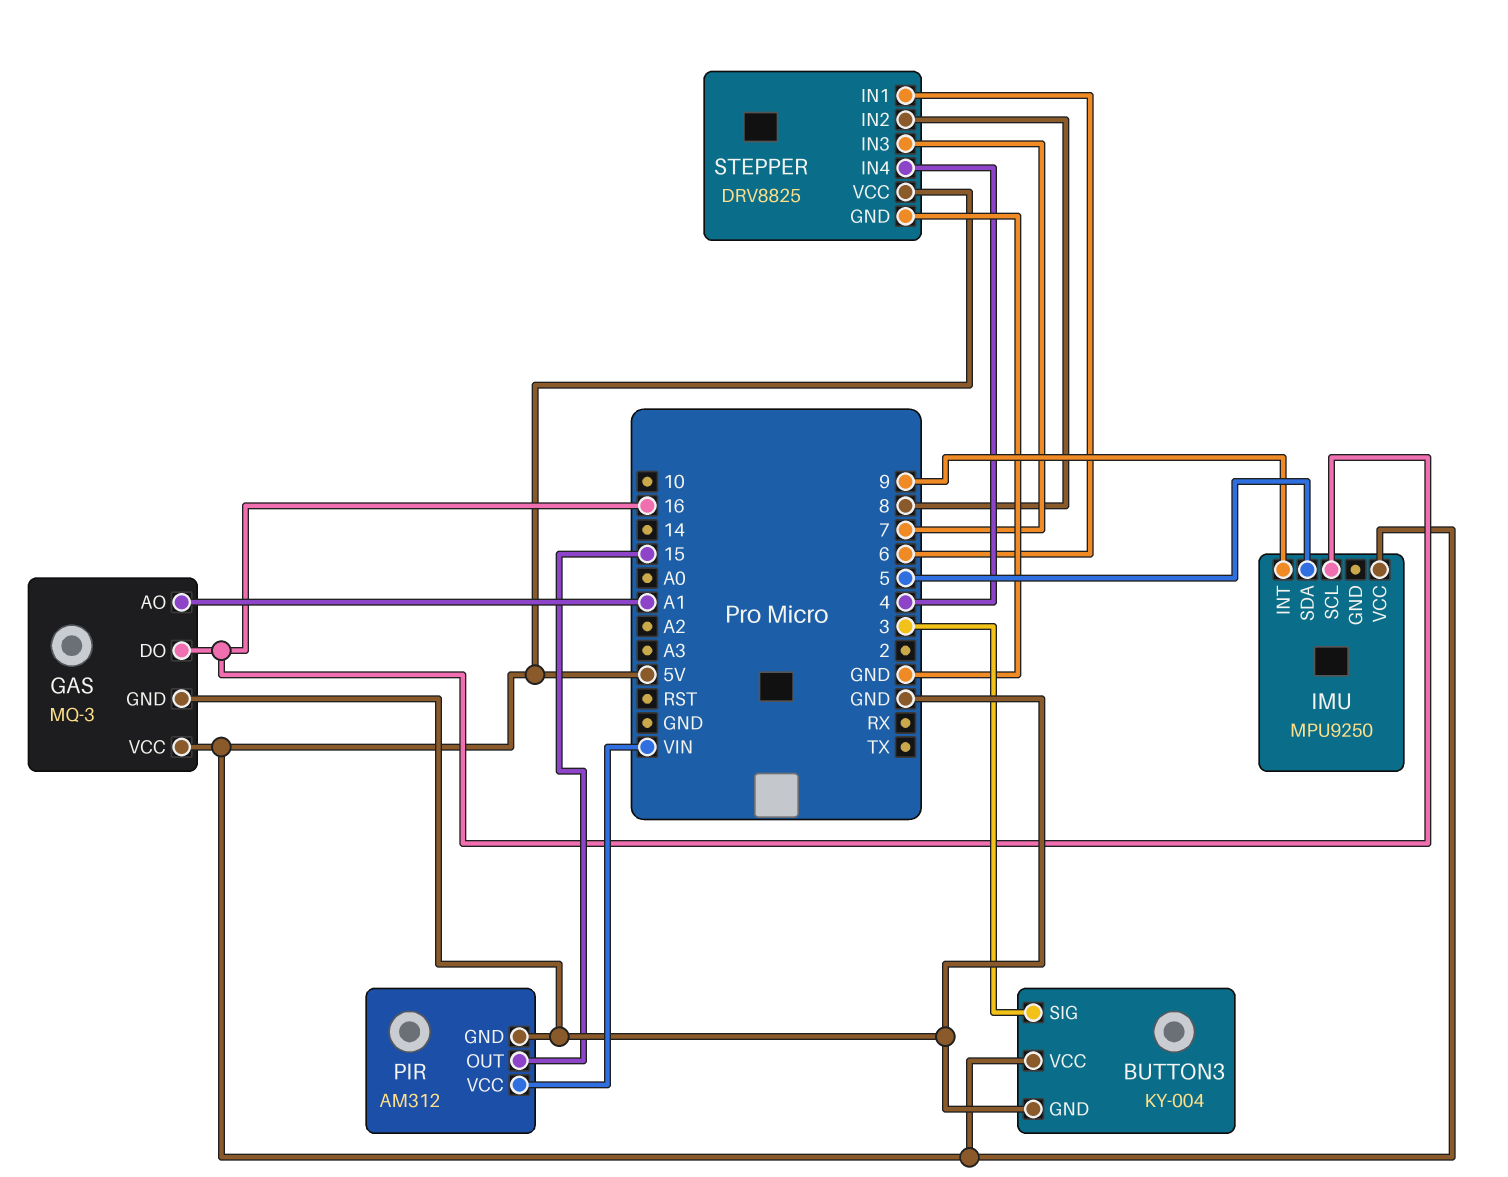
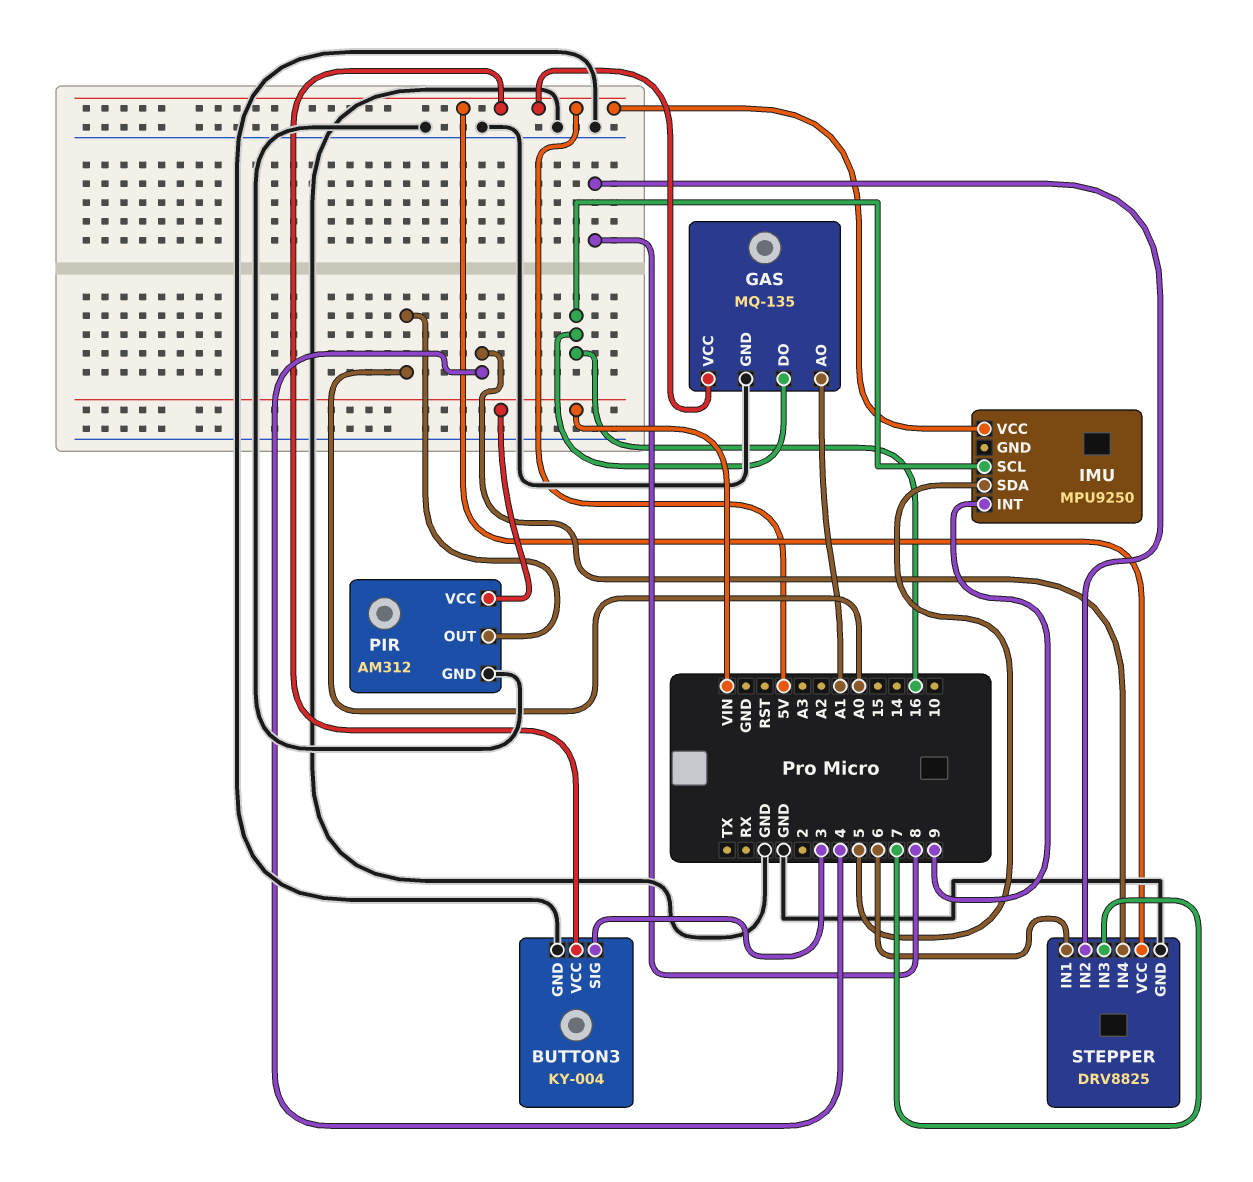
GAS: MQ-3 -> MQ-135
PIR pin OUT: 15 -> A0

